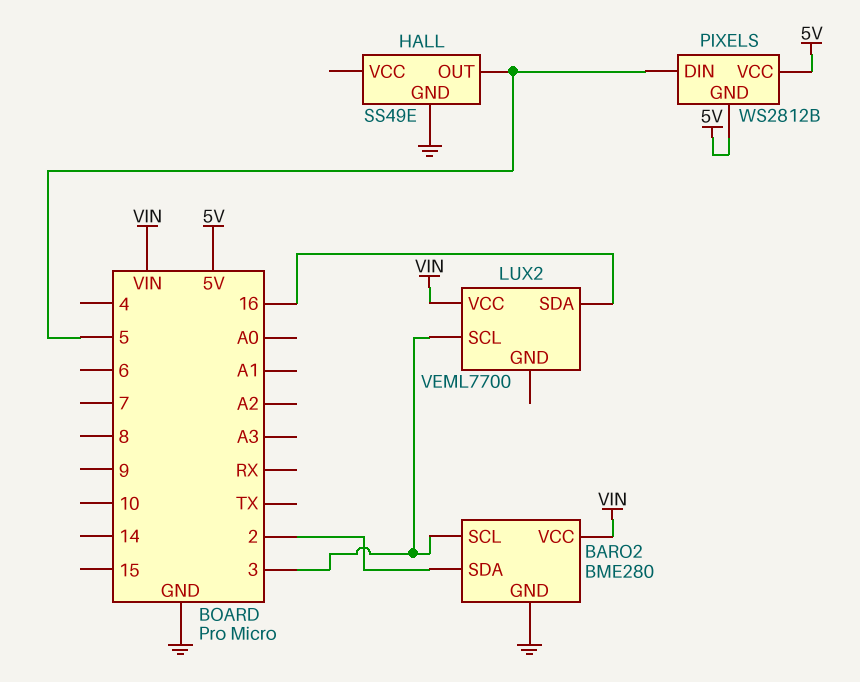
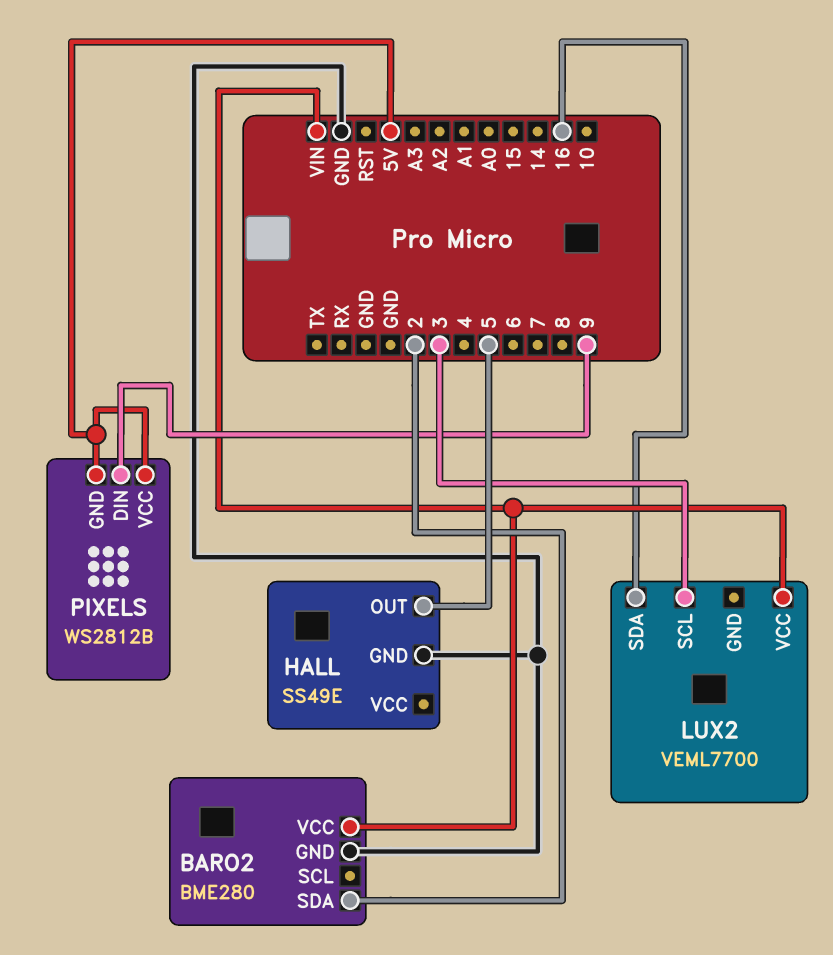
BARO2 pin SCL: 3 -> none
PIXELS pin DIN: 5 -> 9

